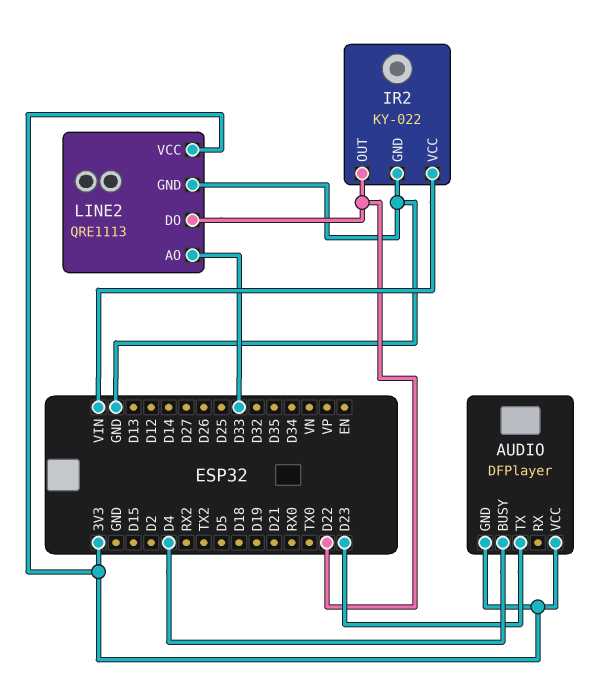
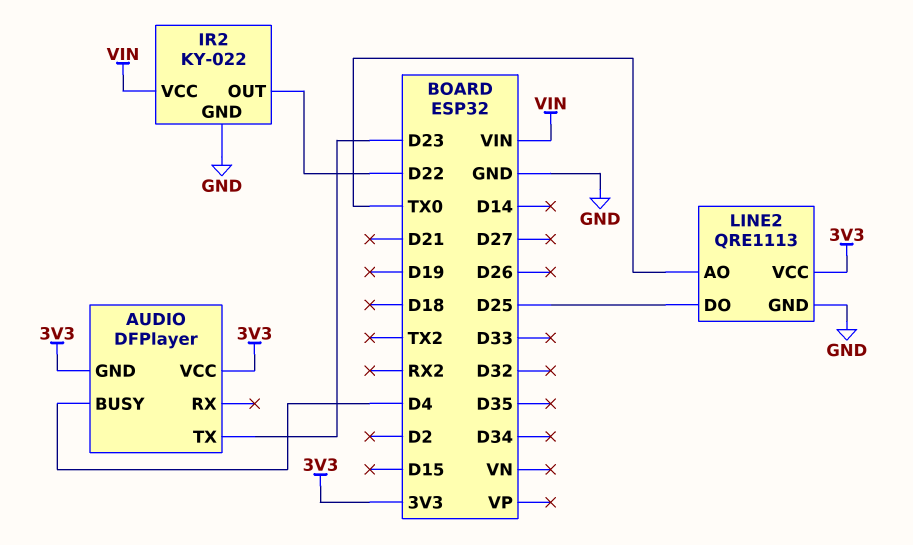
LINE2 pin AO: D33 -> TX0
LINE2 pin DO: D22 -> D25

